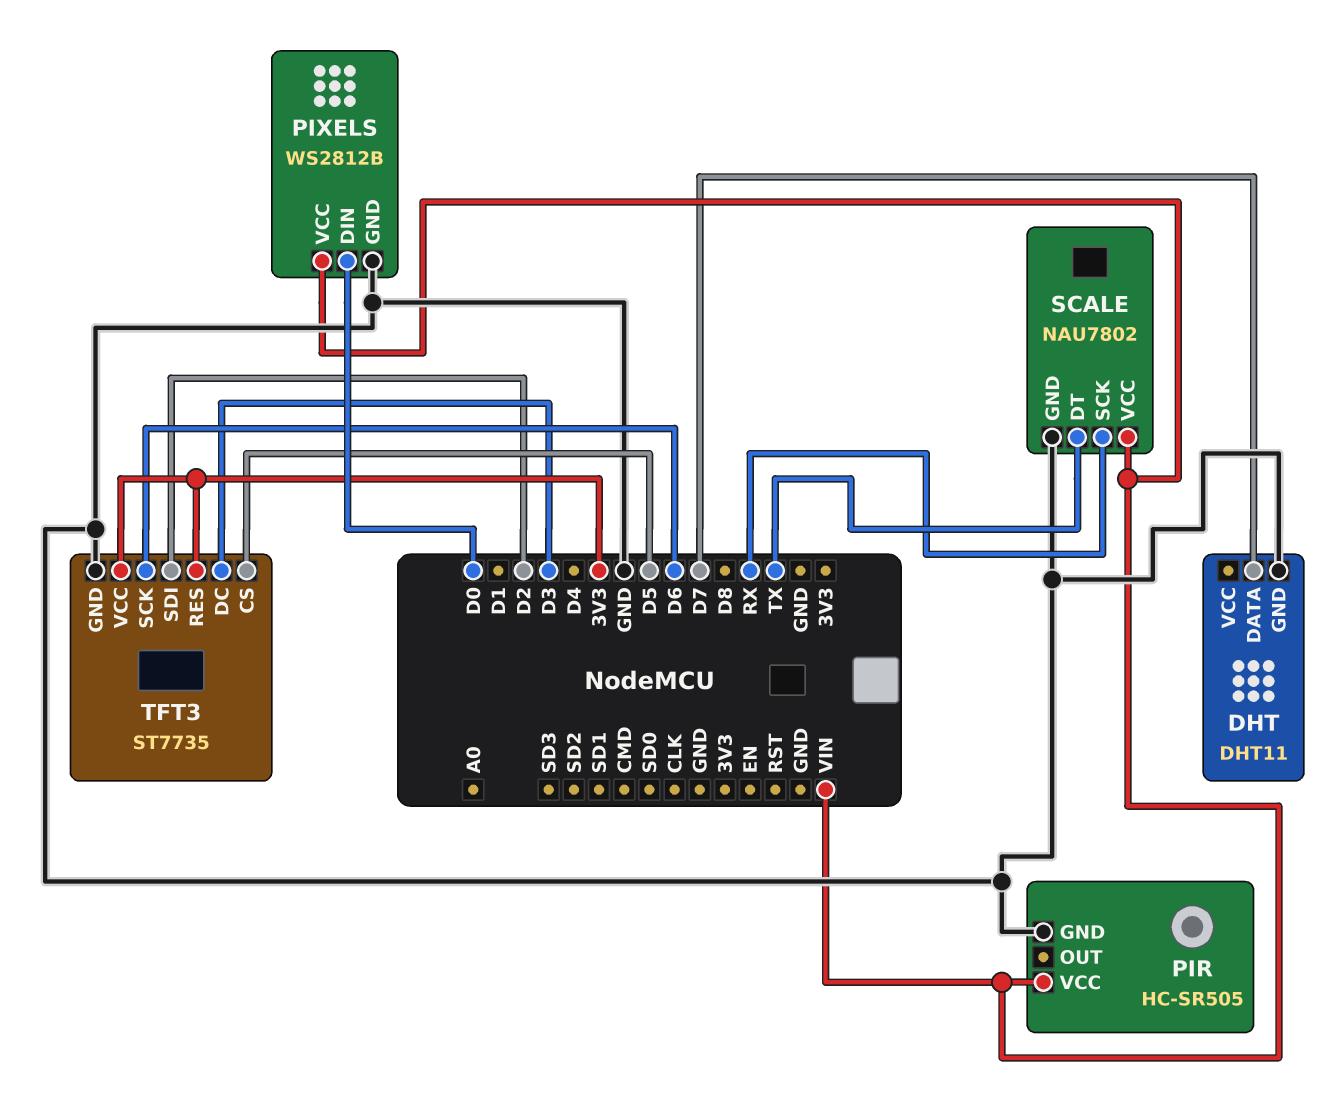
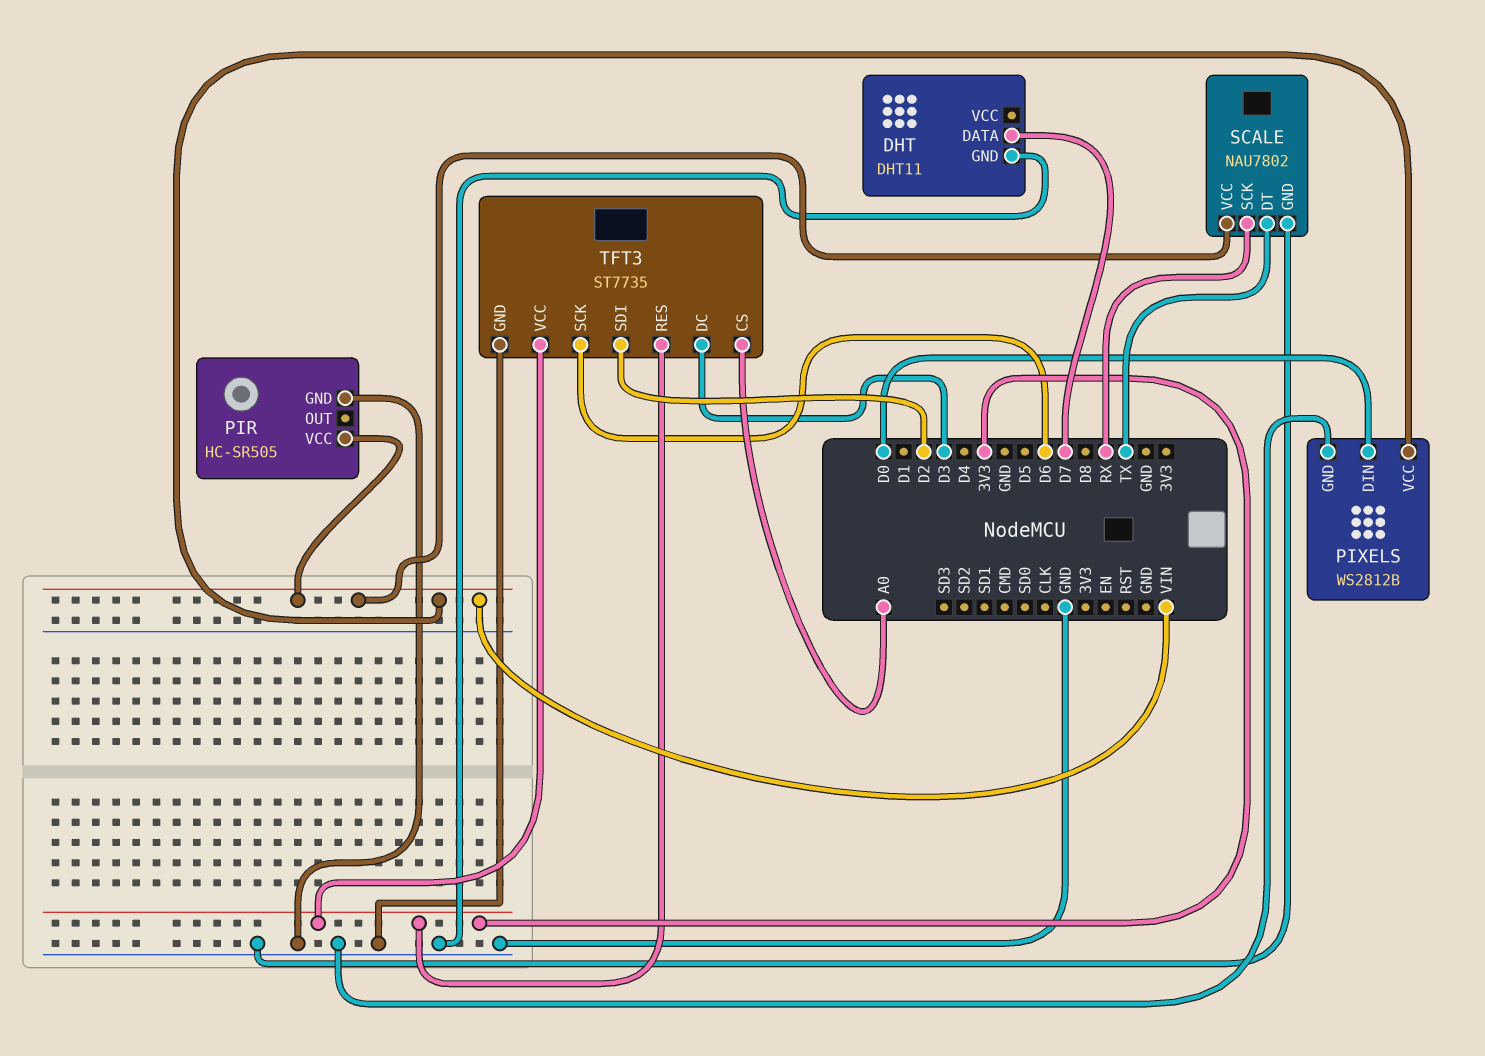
TFT3 pin CS: D5 -> A0

